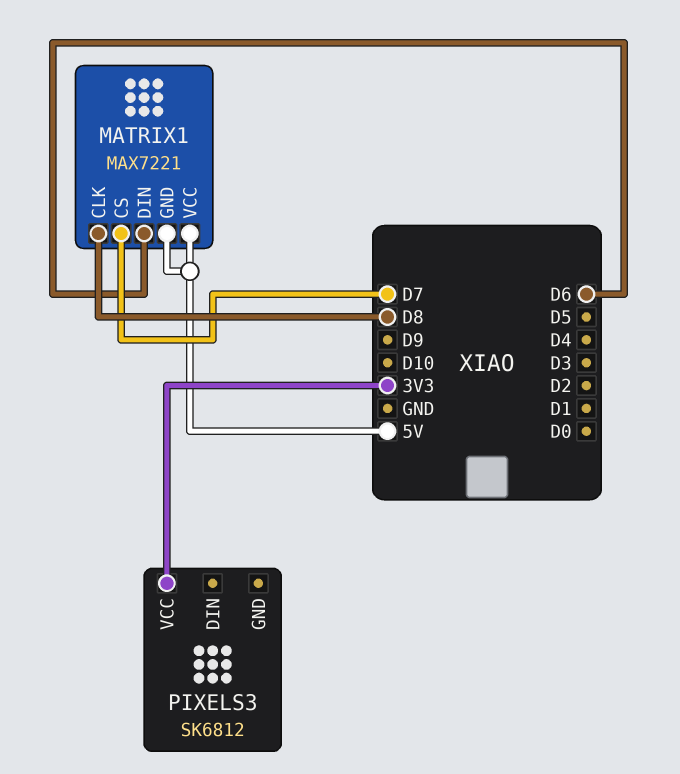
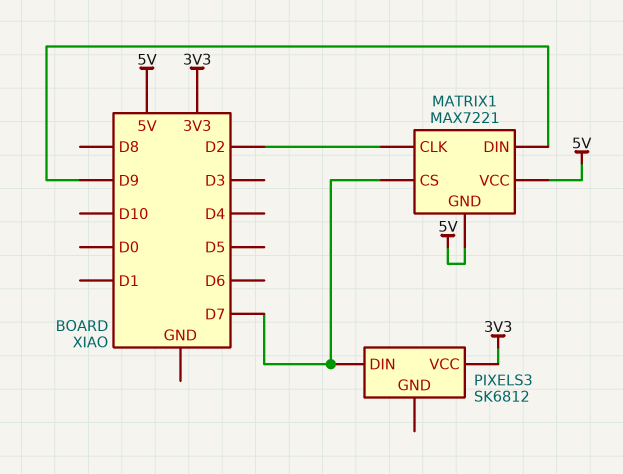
MATRIX1 pin CLK: D8 -> D2
MATRIX1 pin DIN: D6 -> D9
PIXELS3 pin DIN: none -> D7

